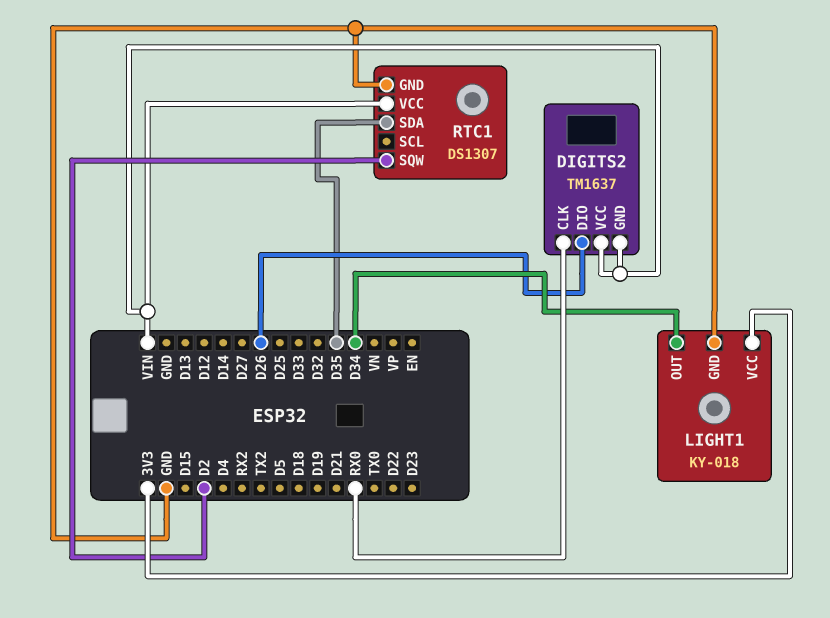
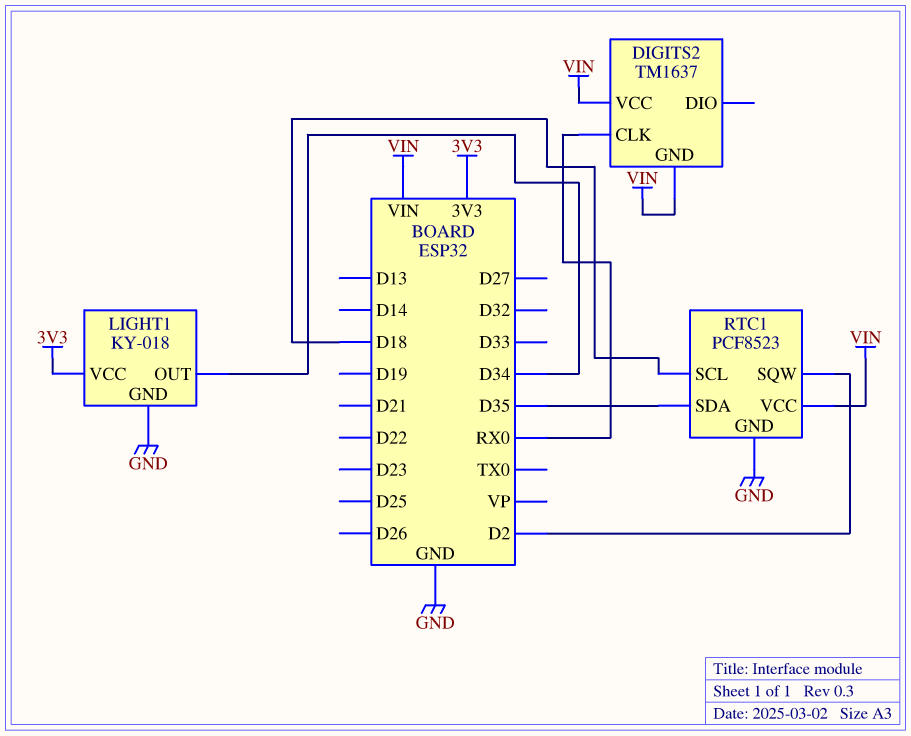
DIGITS2 pin DIO: D26 -> none
RTC1: DS1307 -> PCF8523
RTC1 pin SCL: none -> D18

